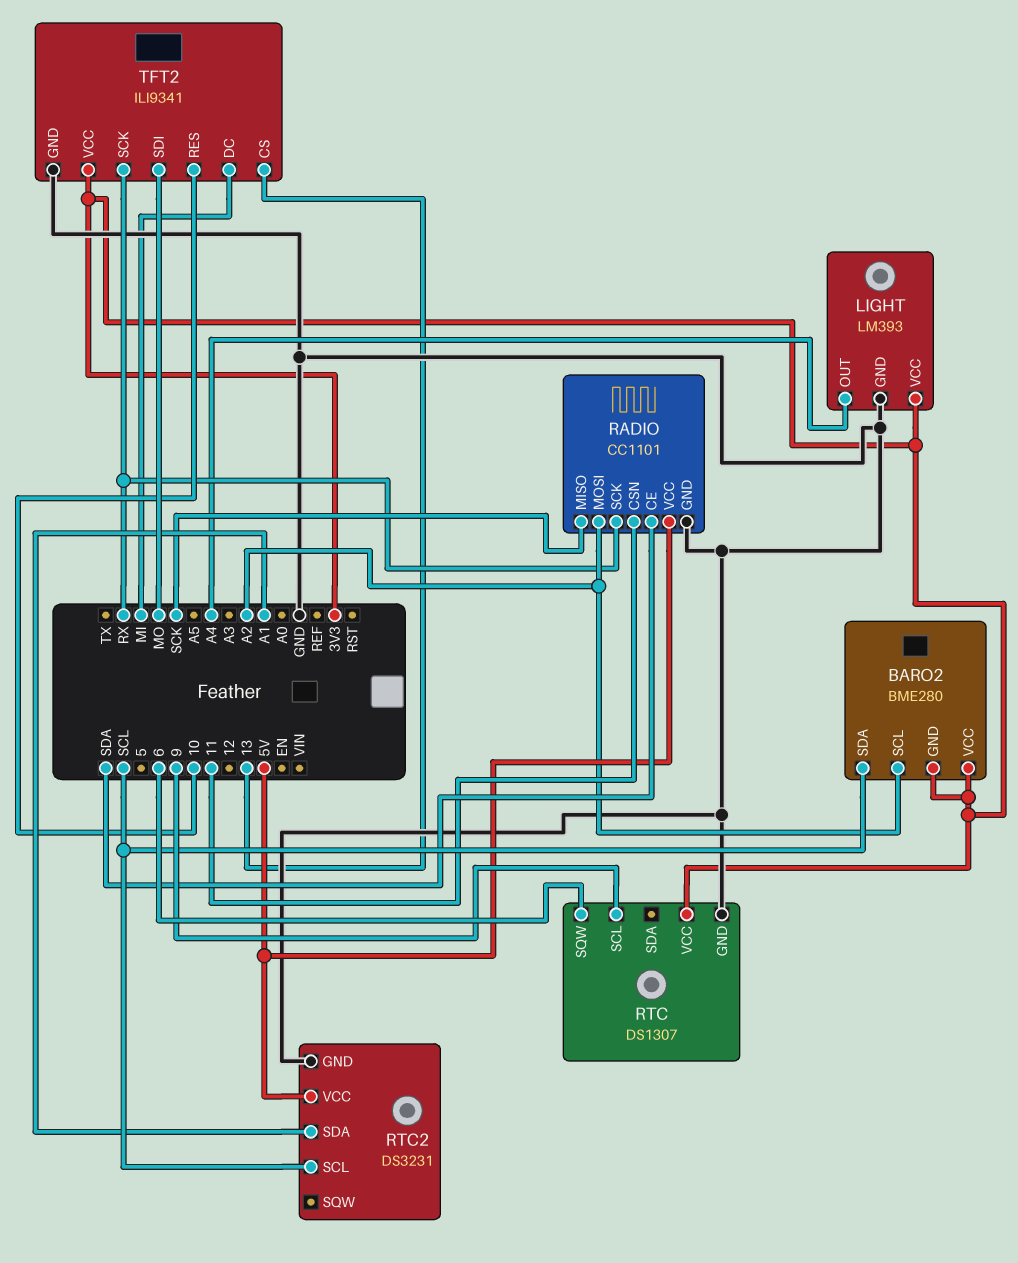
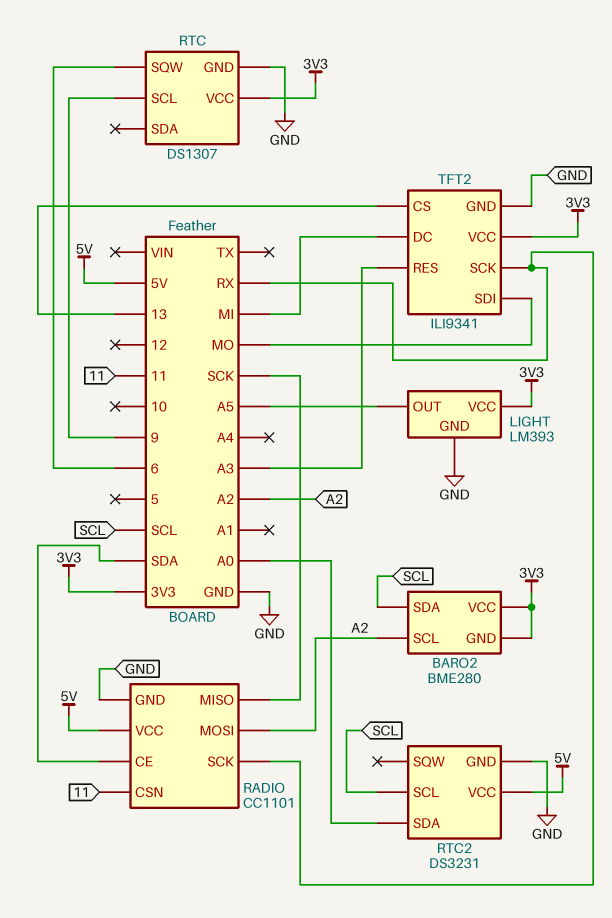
LIGHT pin OUT: A4 -> A5
RTC2 pin SDA: A1 -> A0
TFT2 pin RES: 10 -> A3

